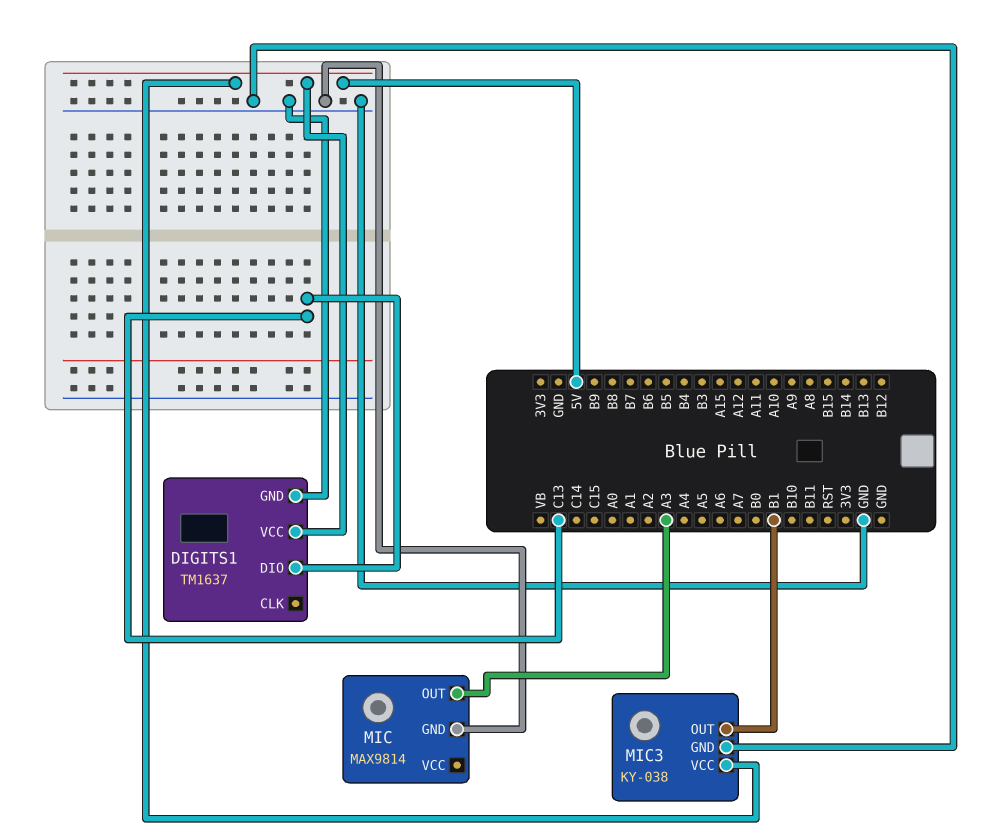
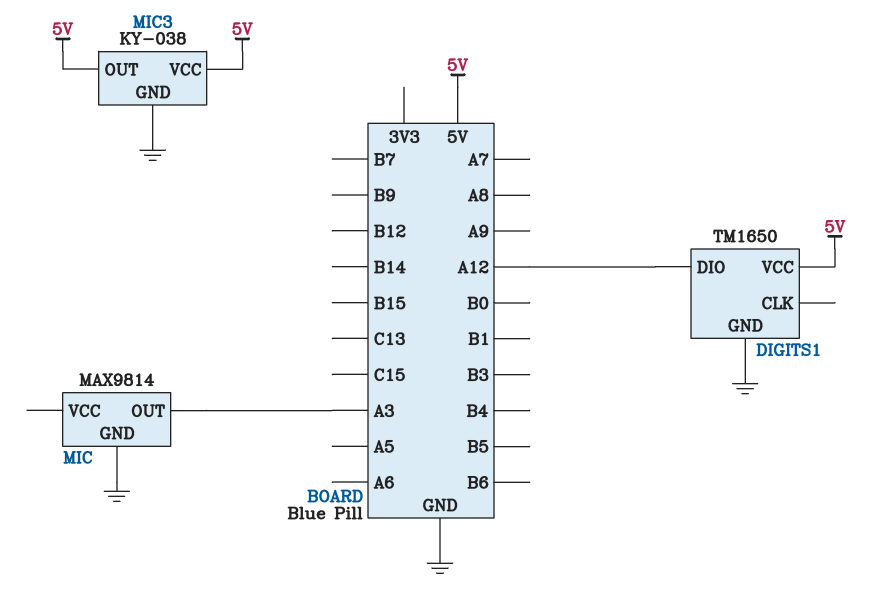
DIGITS1: TM1637 -> TM1650
DIGITS1 pin DIO: C13 -> A12
MIC3 pin OUT: B1 -> 5V

